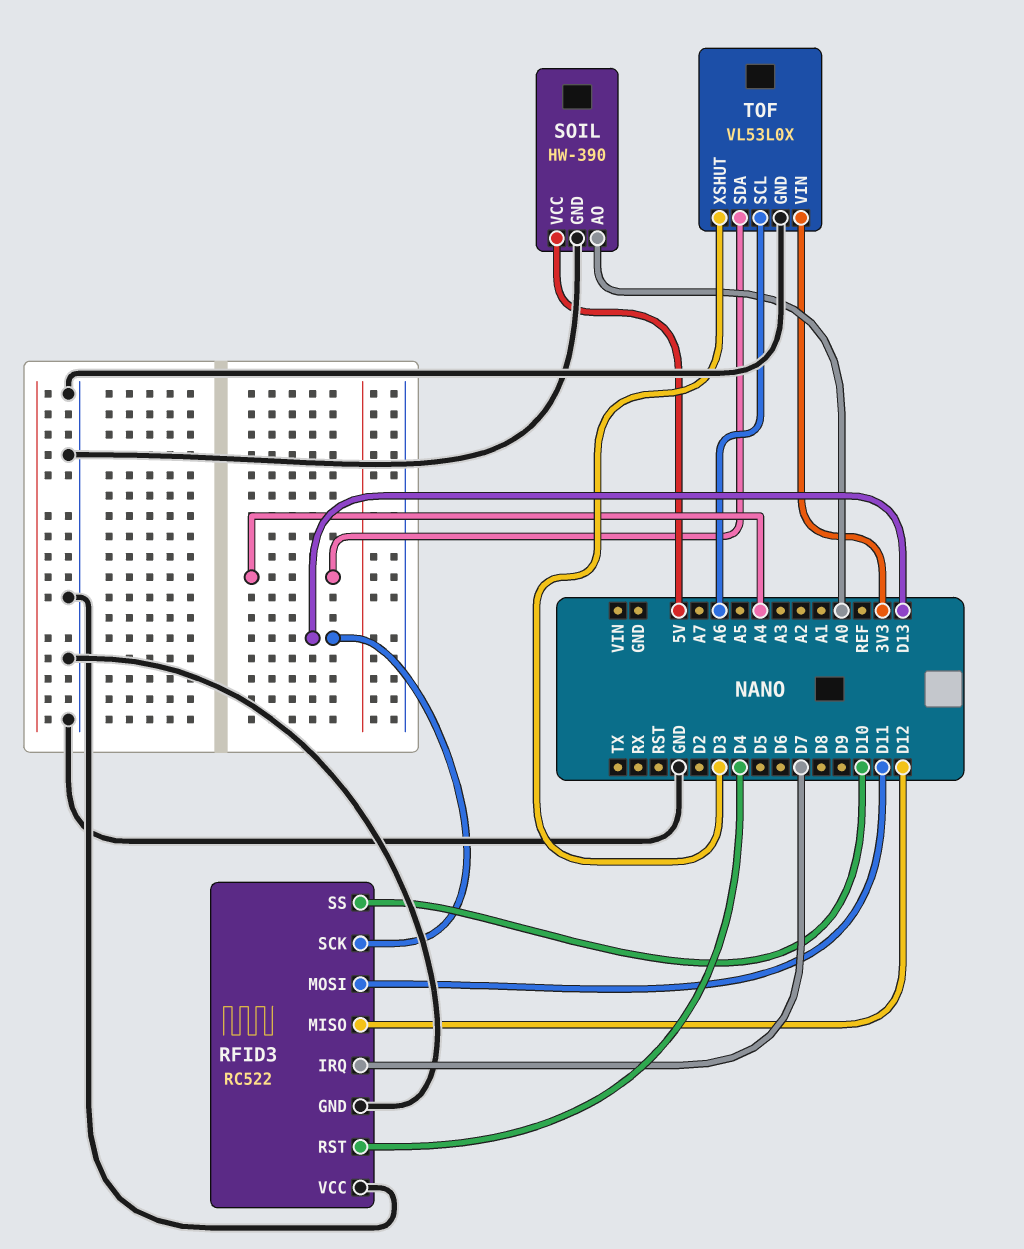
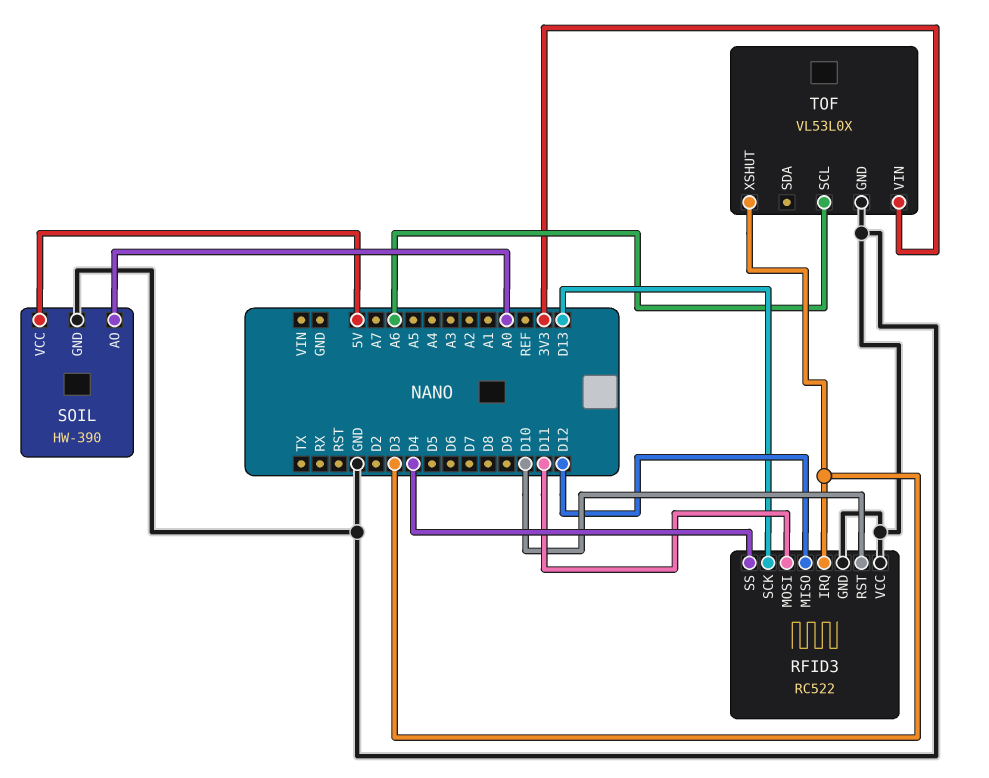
RFID3 pin IRQ: D7 -> D3
RFID3 pin RST: D4 -> D10
RFID3 pin SS: D10 -> D4
TOF pin SDA: A4 -> none

